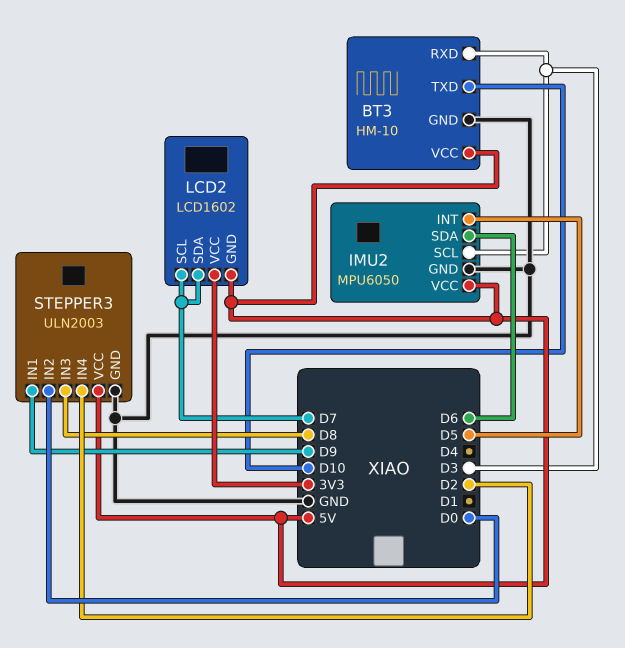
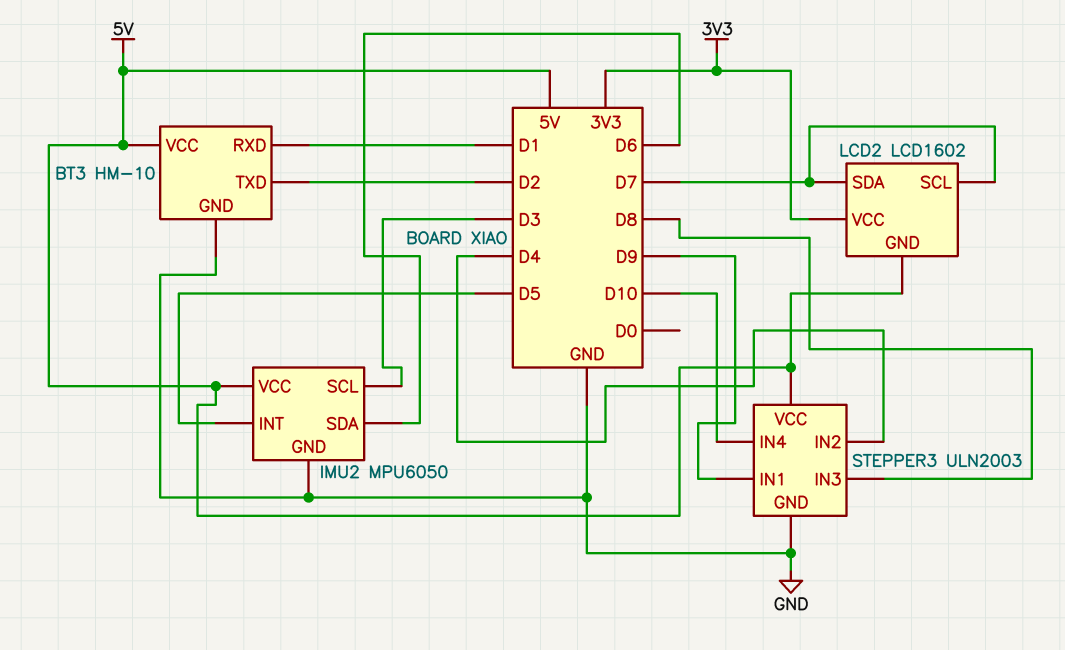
BT3 pin RXD: D3 -> D1
BT3 pin TXD: D10 -> D2
STEPPER3 pin IN2: D0 -> D4
STEPPER3 pin IN4: D2 -> D10

